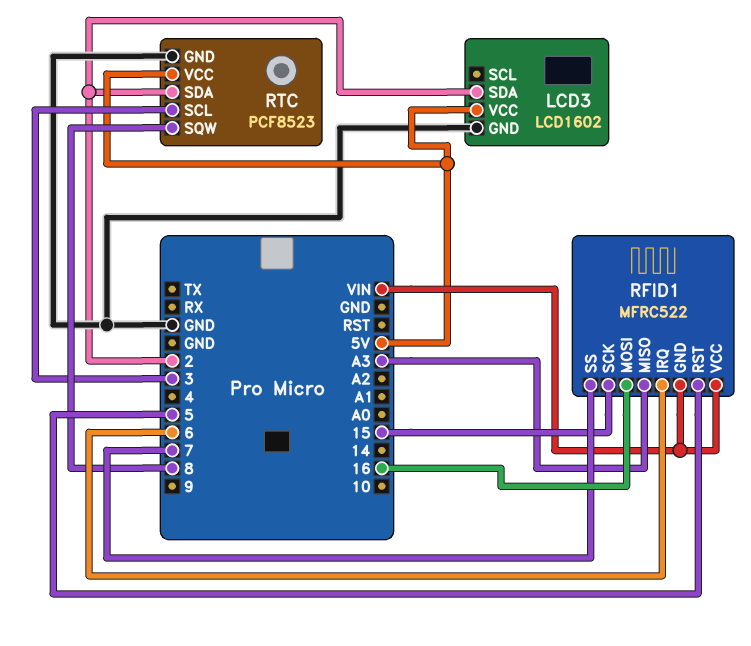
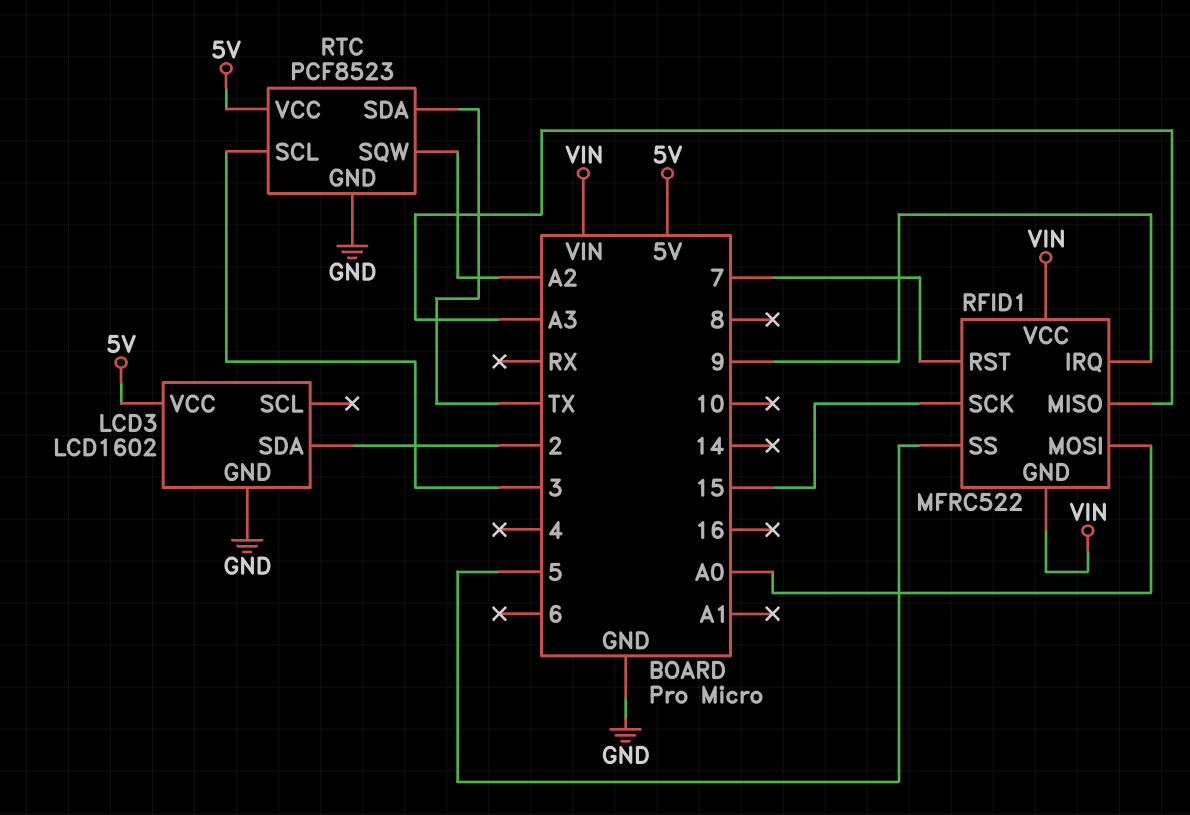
RFID1 pin IRQ: 6 -> 9
RFID1 pin MOSI: 16 -> A0
RFID1 pin RST: 5 -> 7
RFID1 pin SS: 7 -> 5
RTC pin SDA: 2 -> TX
RTC pin SQW: 8 -> A2

